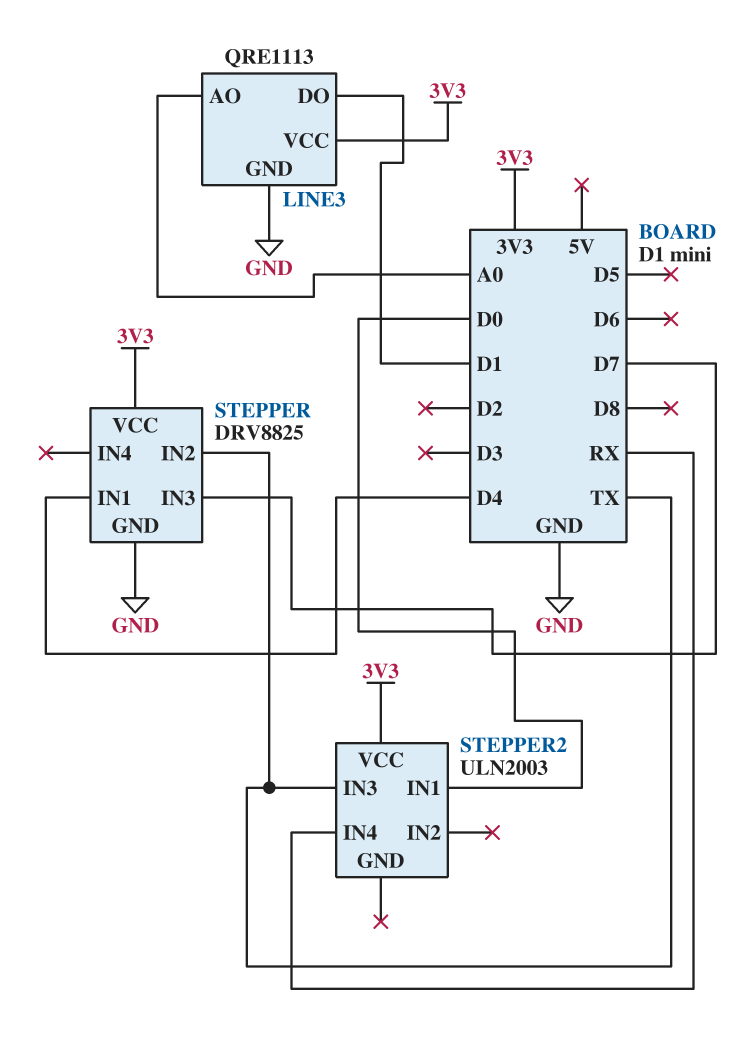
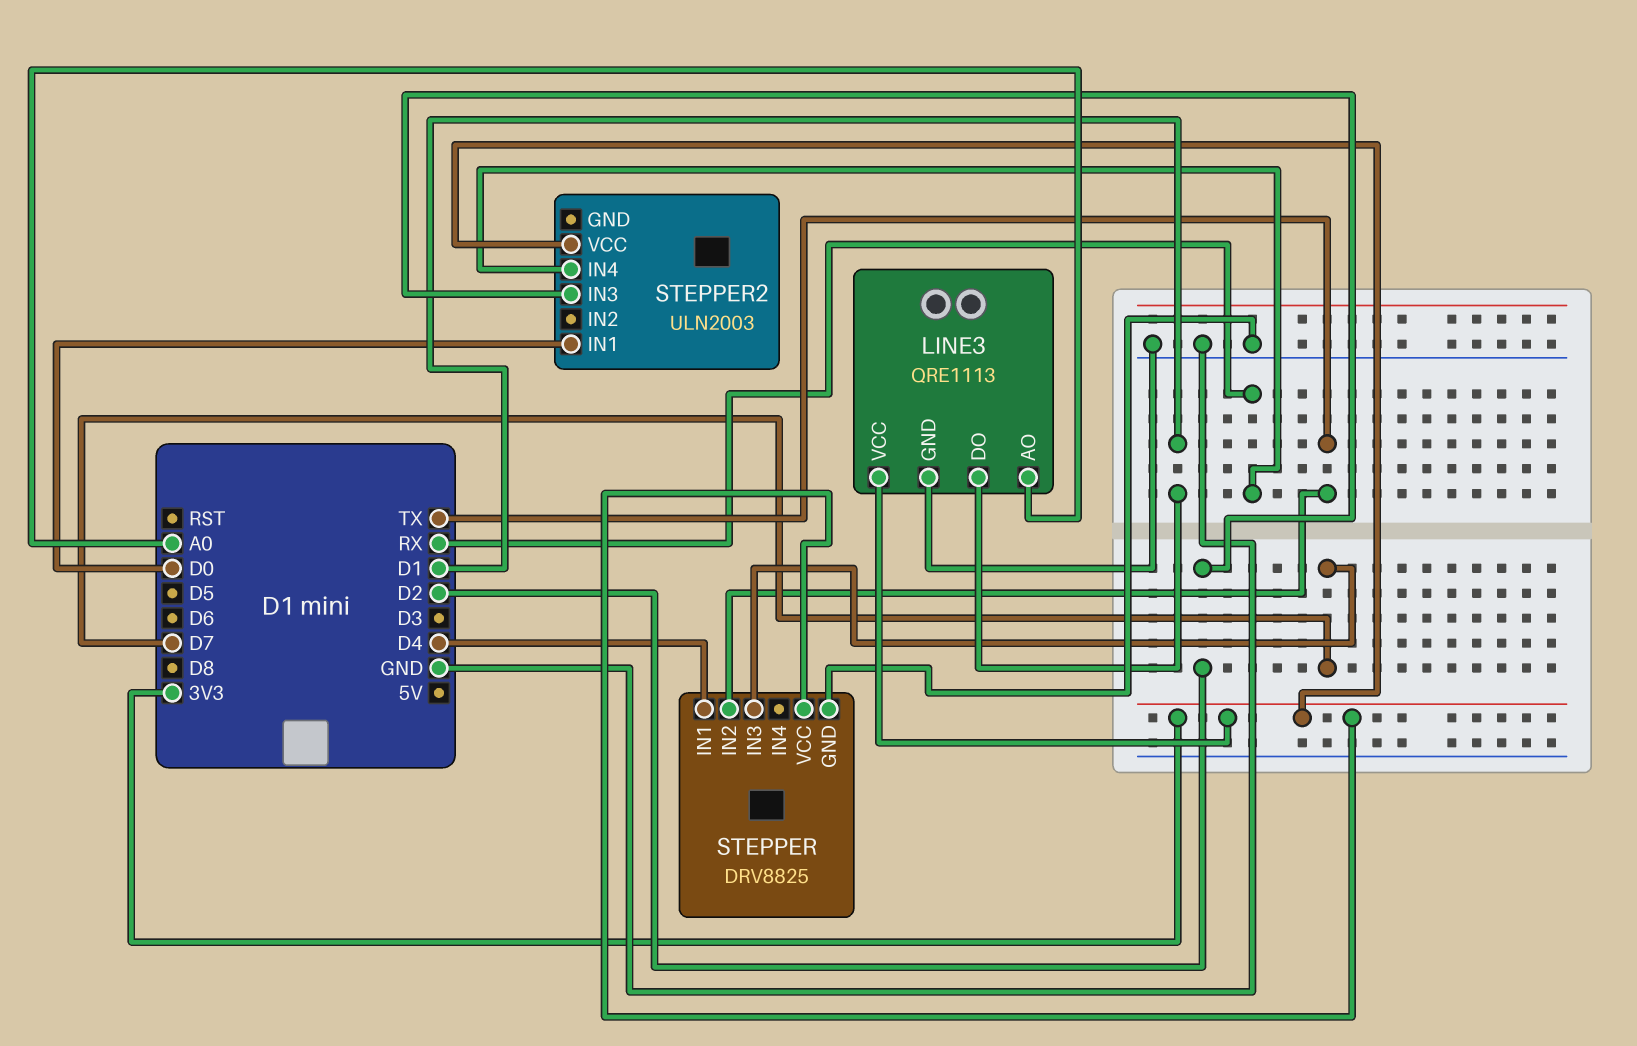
STEPPER2 pin IN3: TX -> D2

